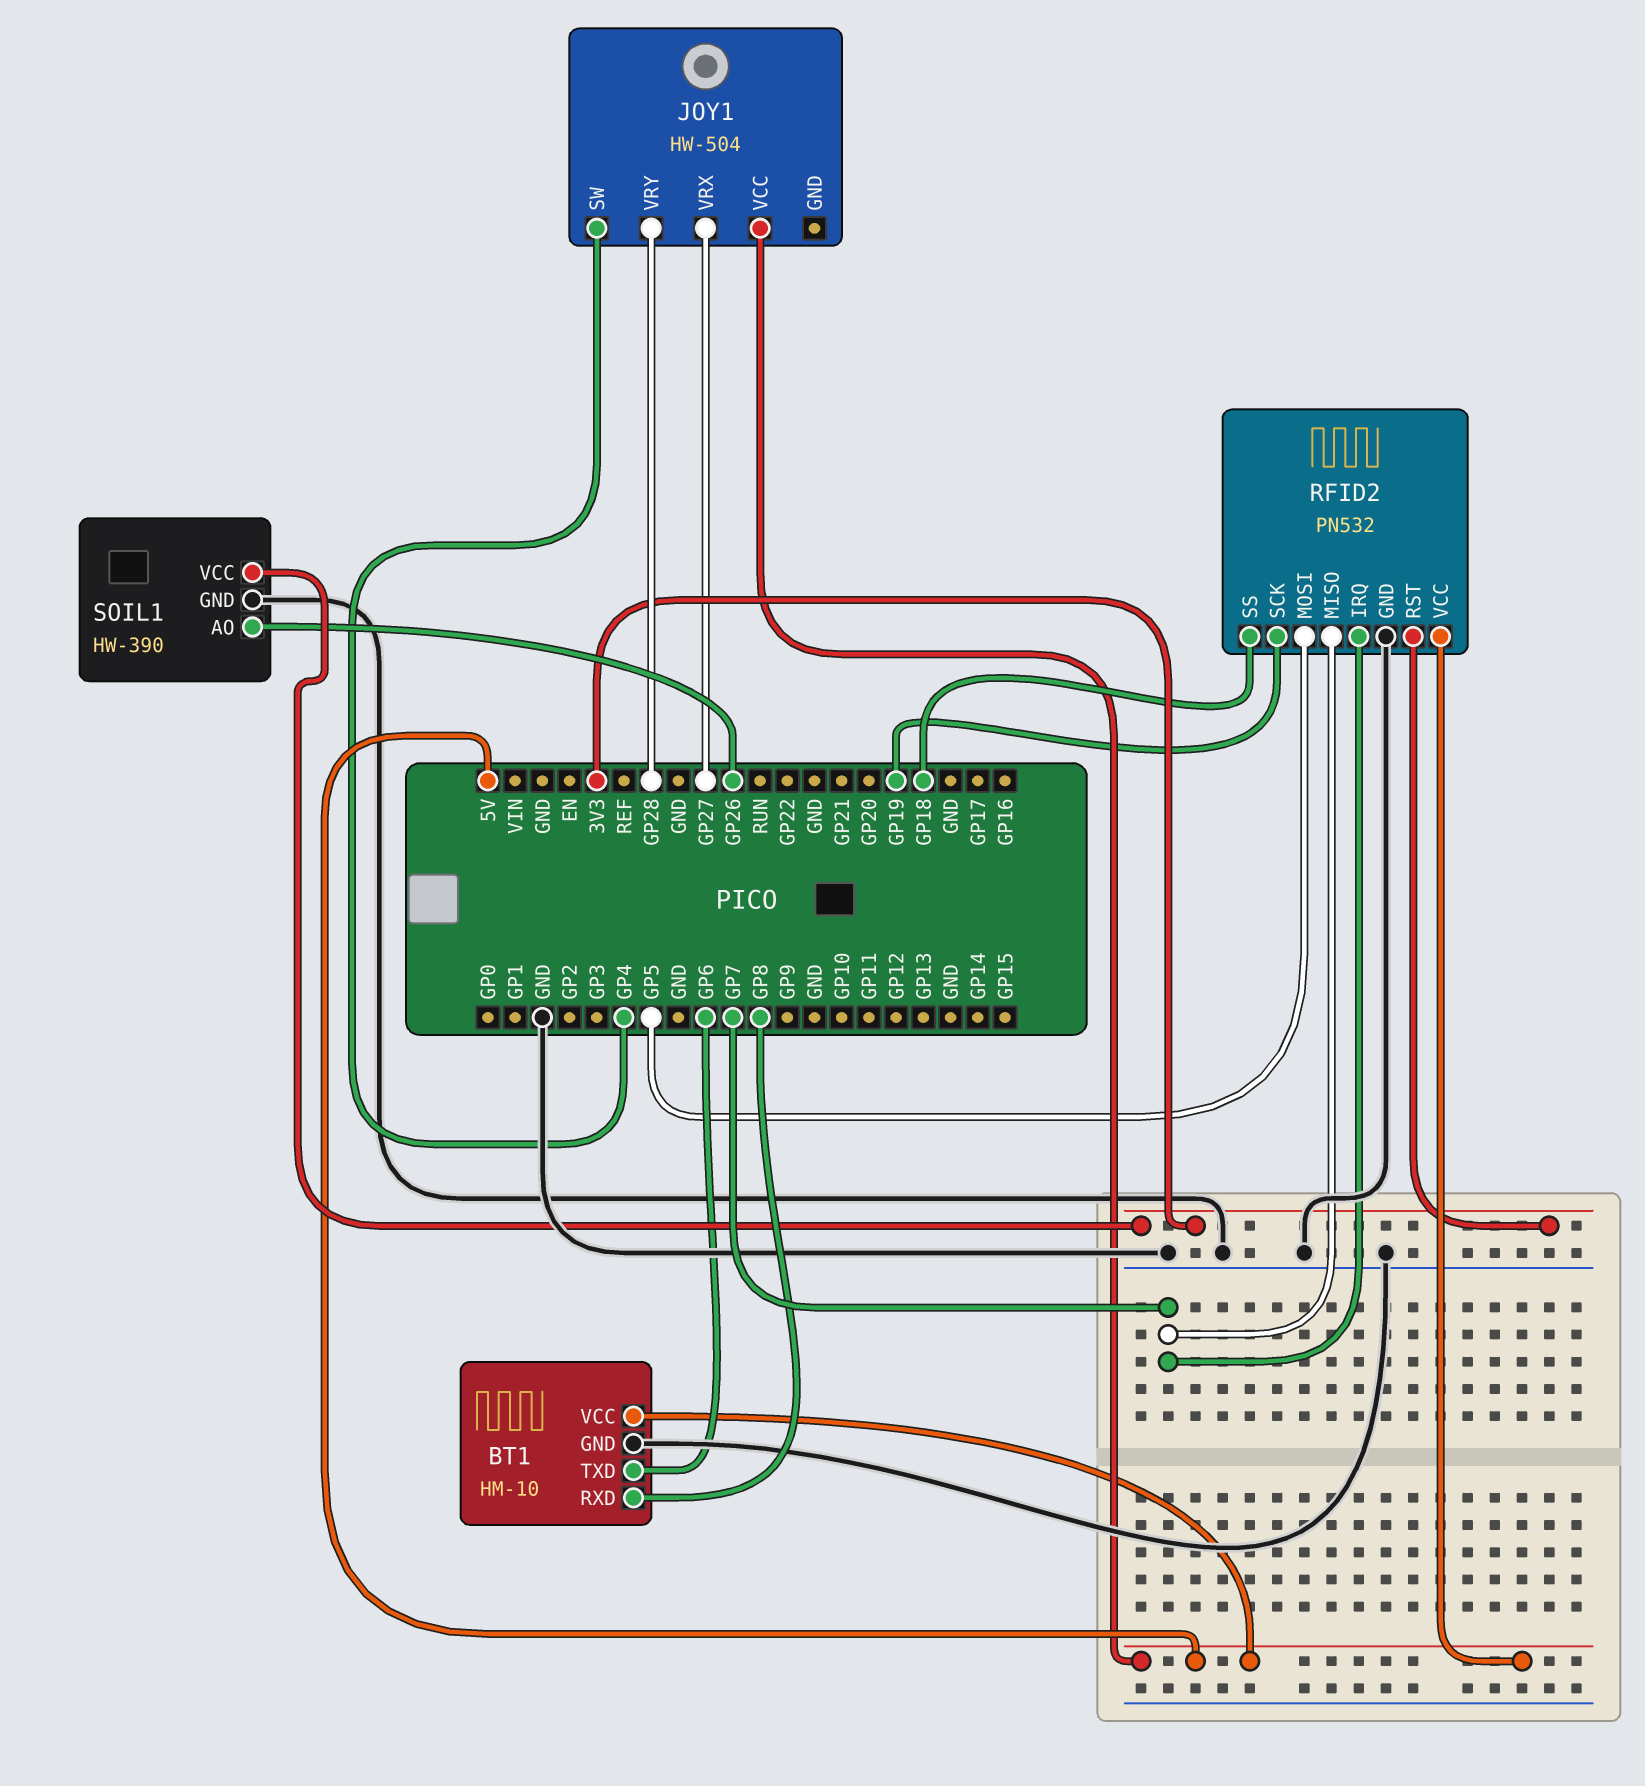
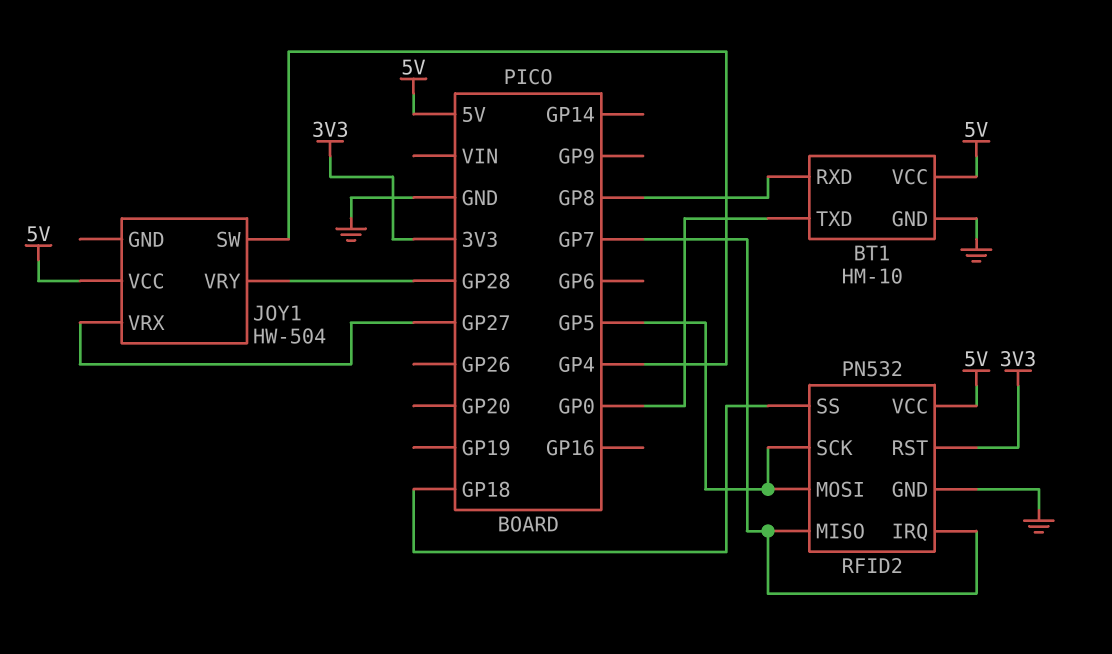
BT1 pin TXD: GP6 -> GP0
RFID2 pin SCK: GP19 -> GP5
SOIL1: HW-390 -> none
SOIL1 pin AO: GP26 -> none
SOIL1 pin GND: GND -> none
SOIL1 pin VCC: 3V3 -> none

